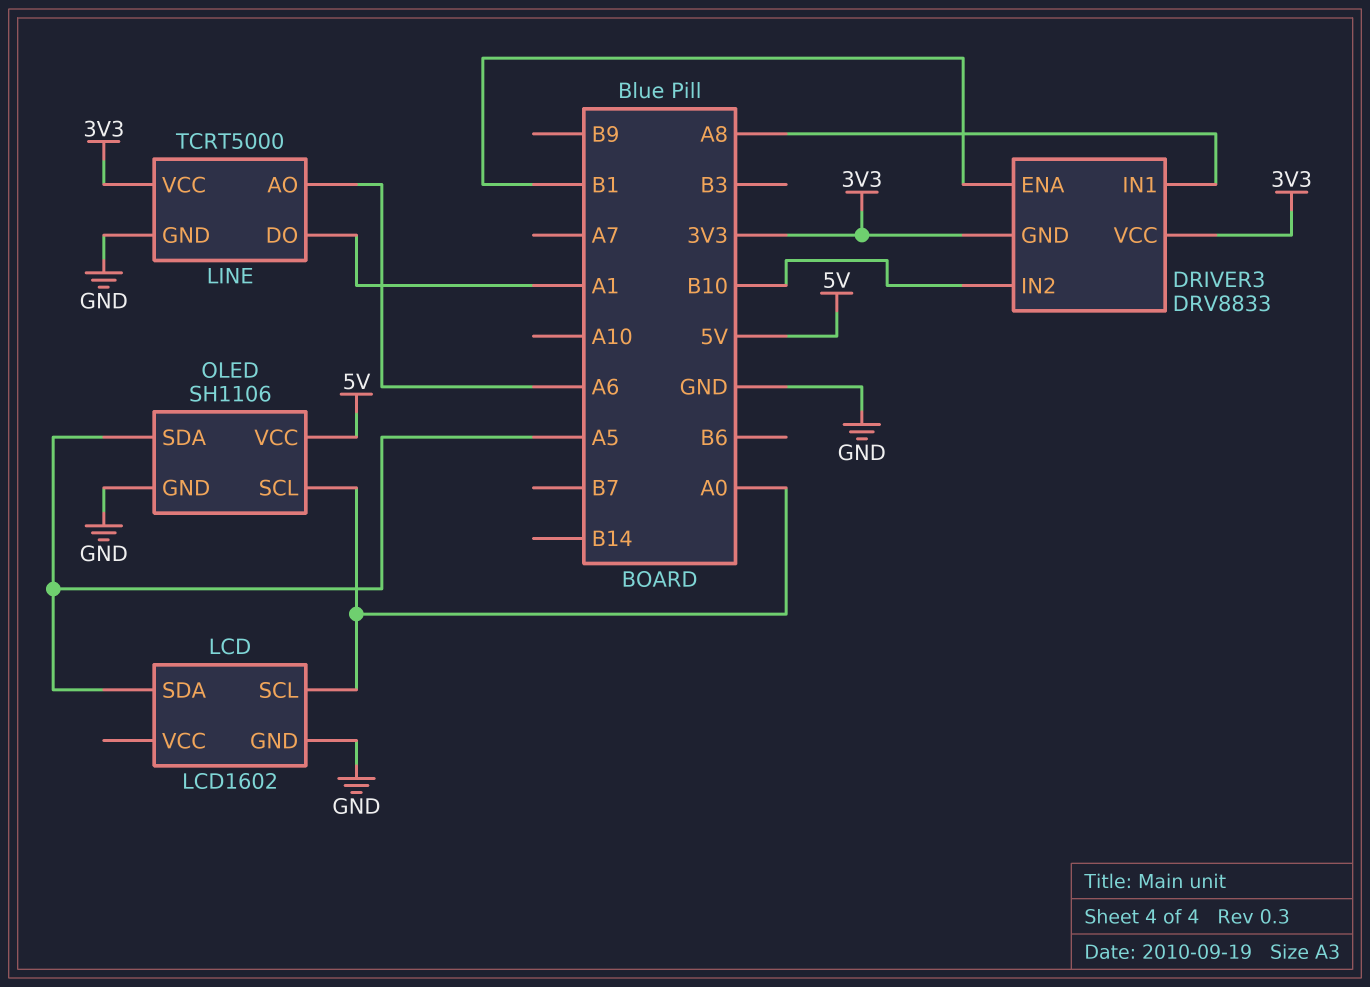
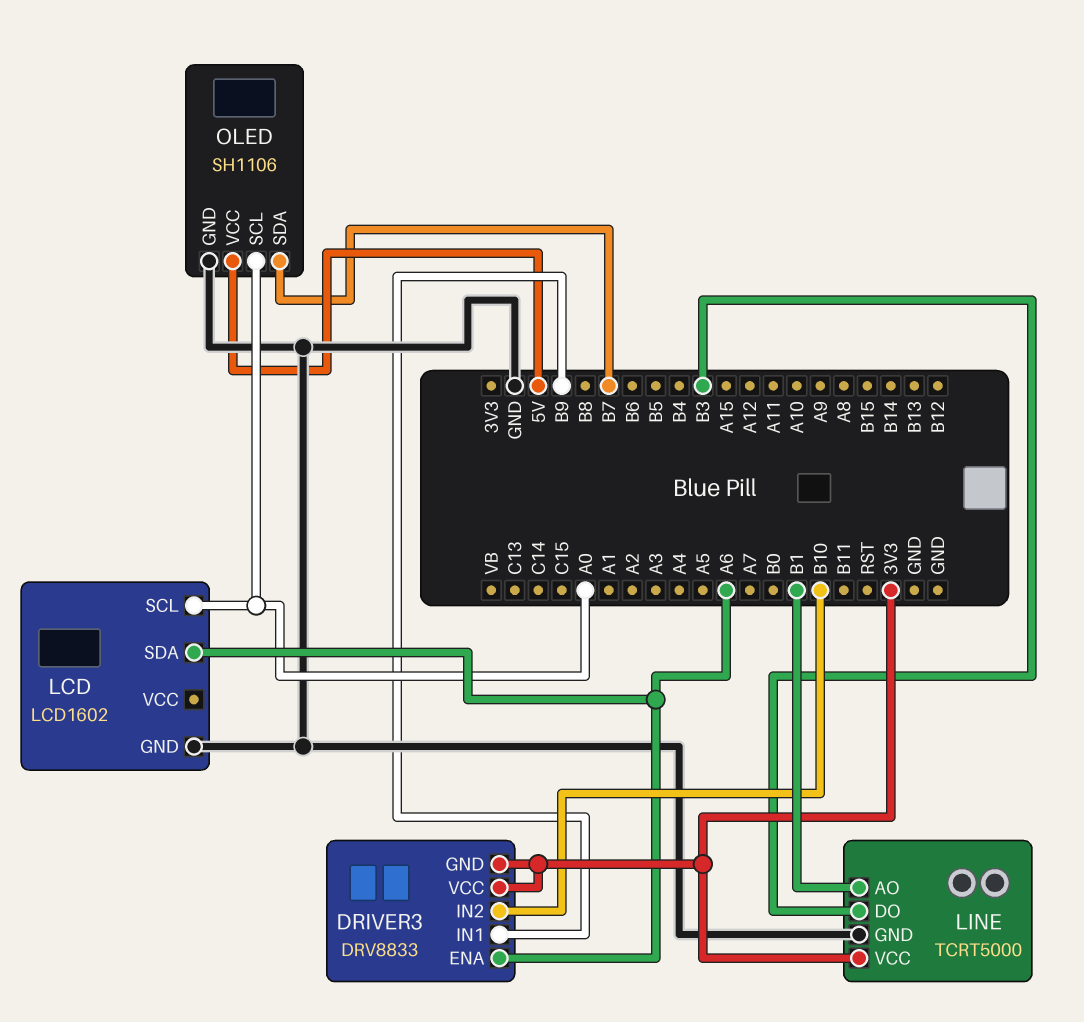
DRIVER3 pin ENA: B1 -> A6
DRIVER3 pin IN1: A8 -> B9
LCD pin SDA: A5 -> A6
LINE pin AO: A6 -> B1
LINE pin DO: A1 -> B3
OLED pin SDA: A5 -> B7

